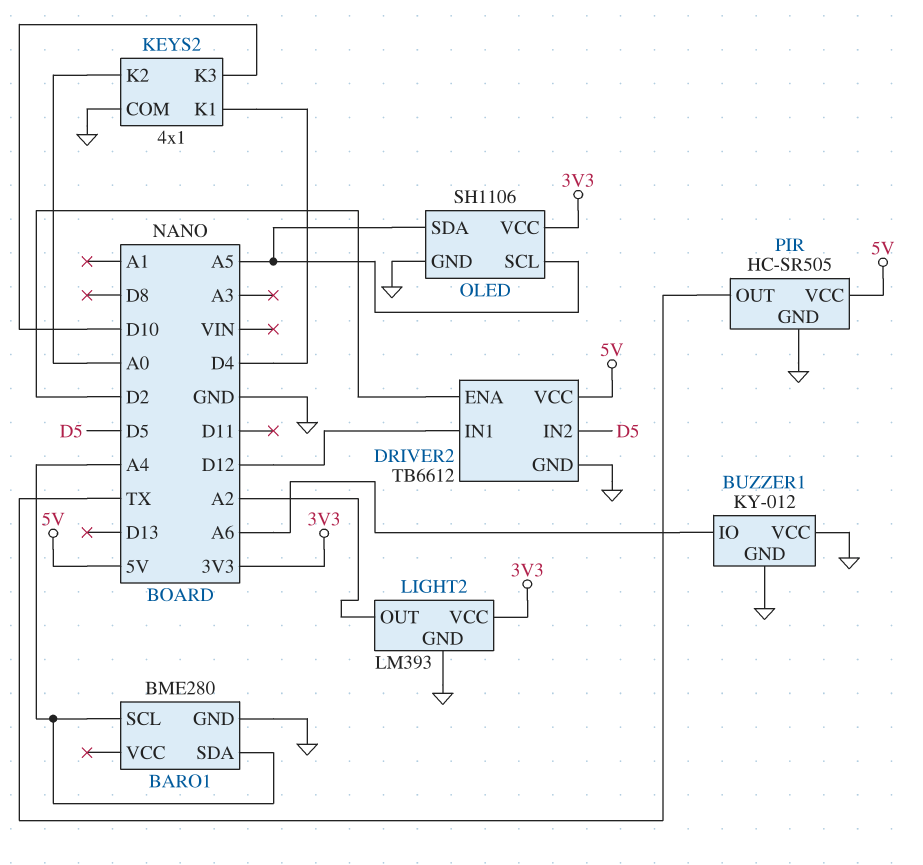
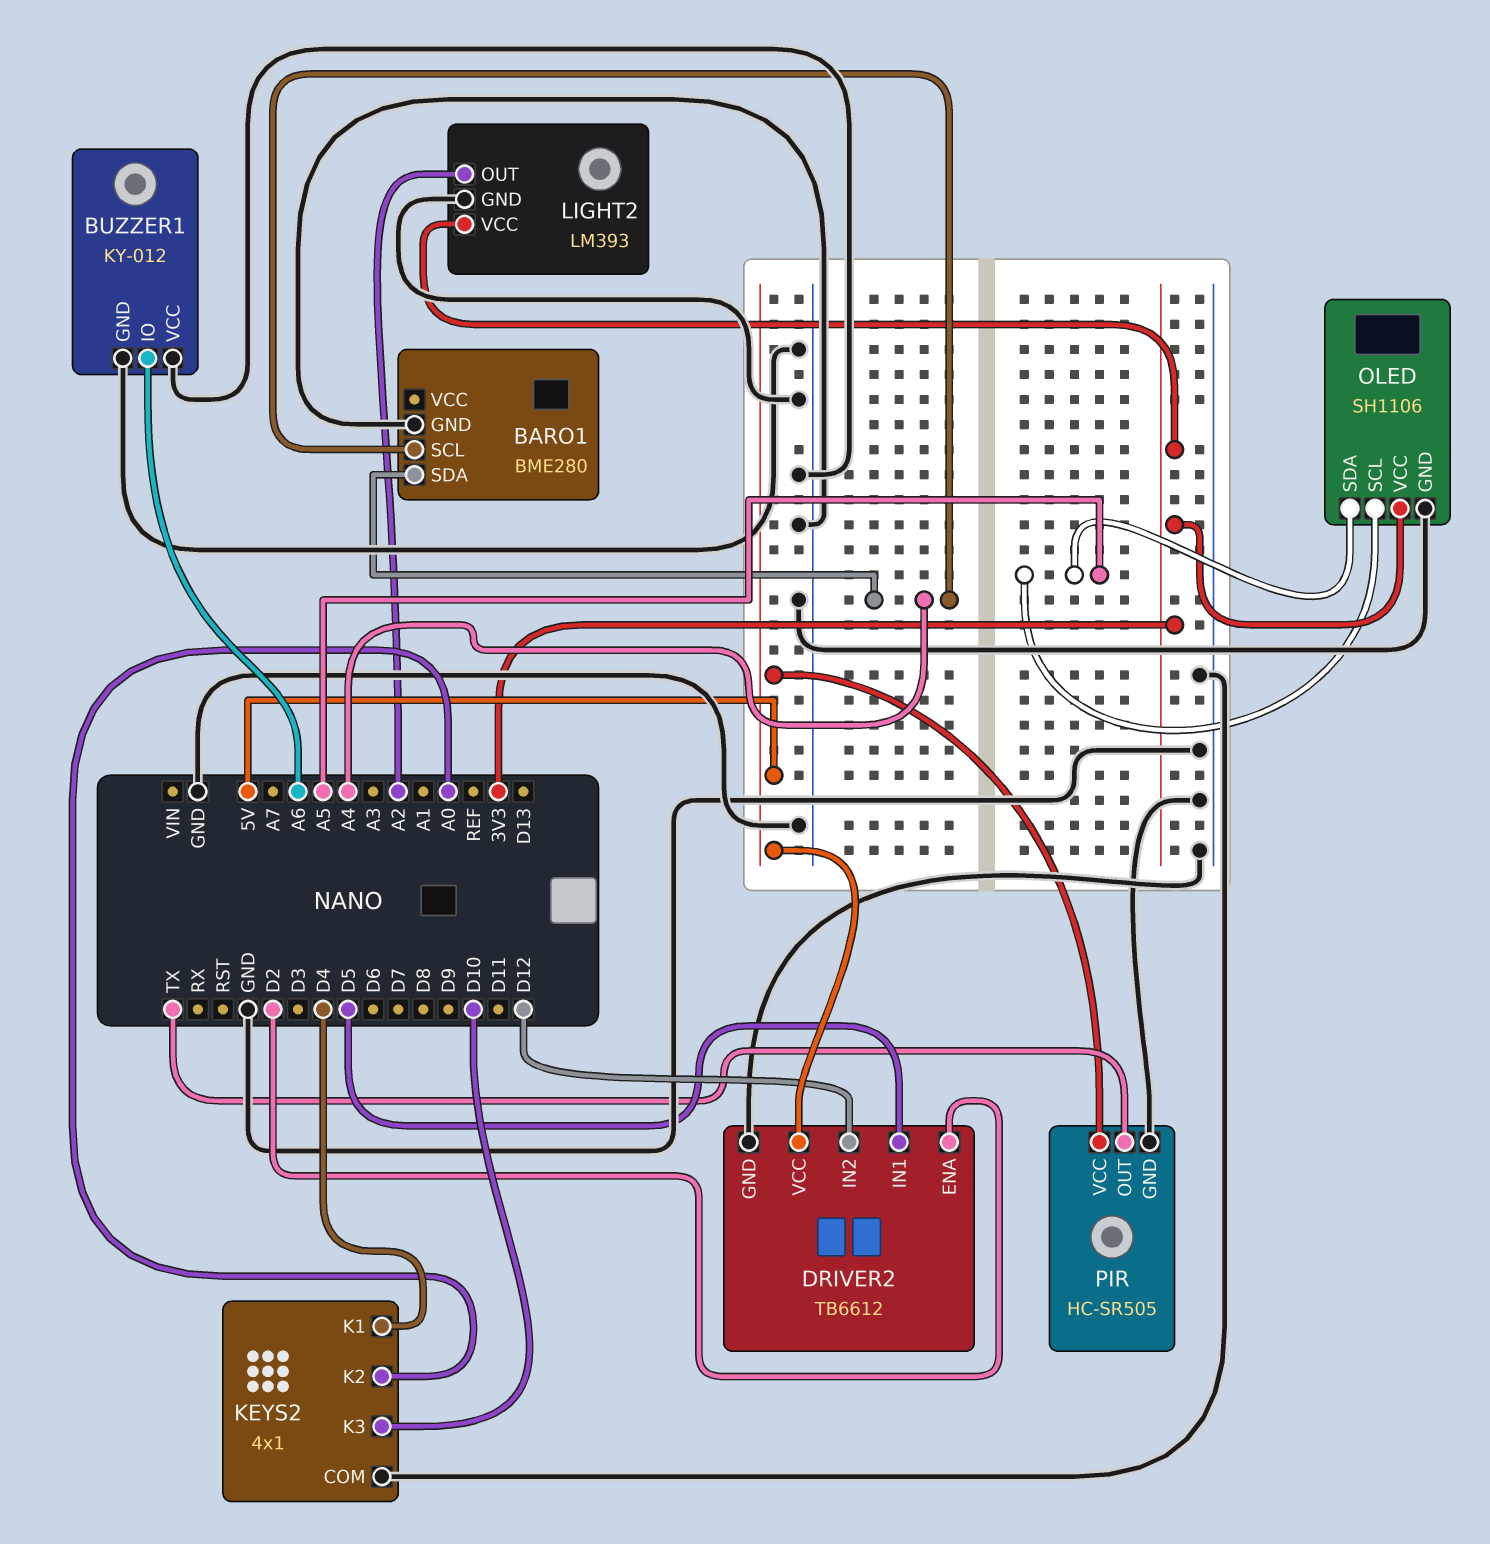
DRIVER2 pin IN1: D12 -> D5
DRIVER2 pin IN2: D5 -> D12

